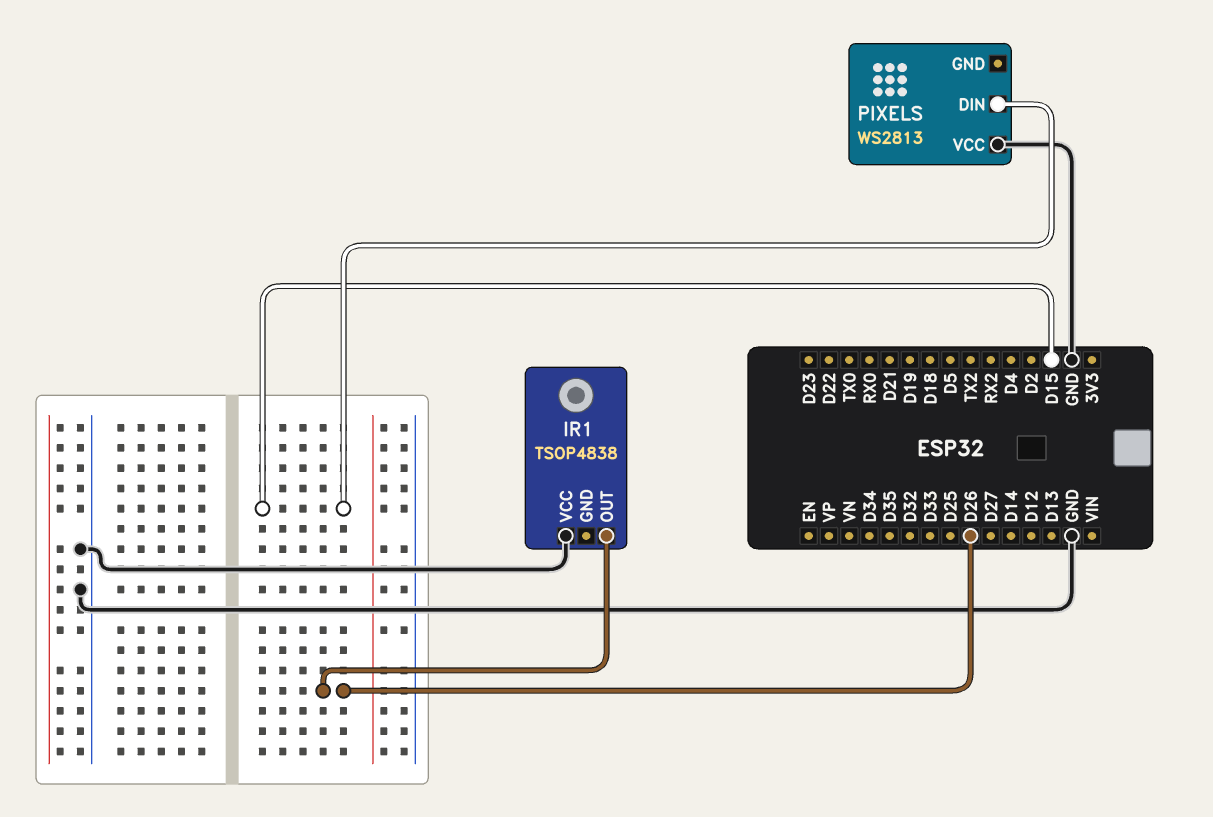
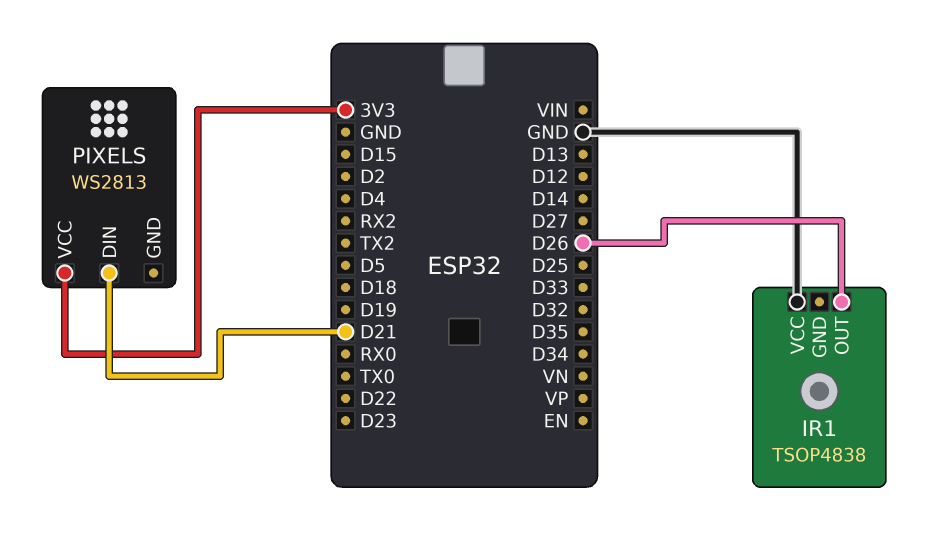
PIXELS pin DIN: D15 -> D21
PIXELS pin VCC: GND -> 3V3

